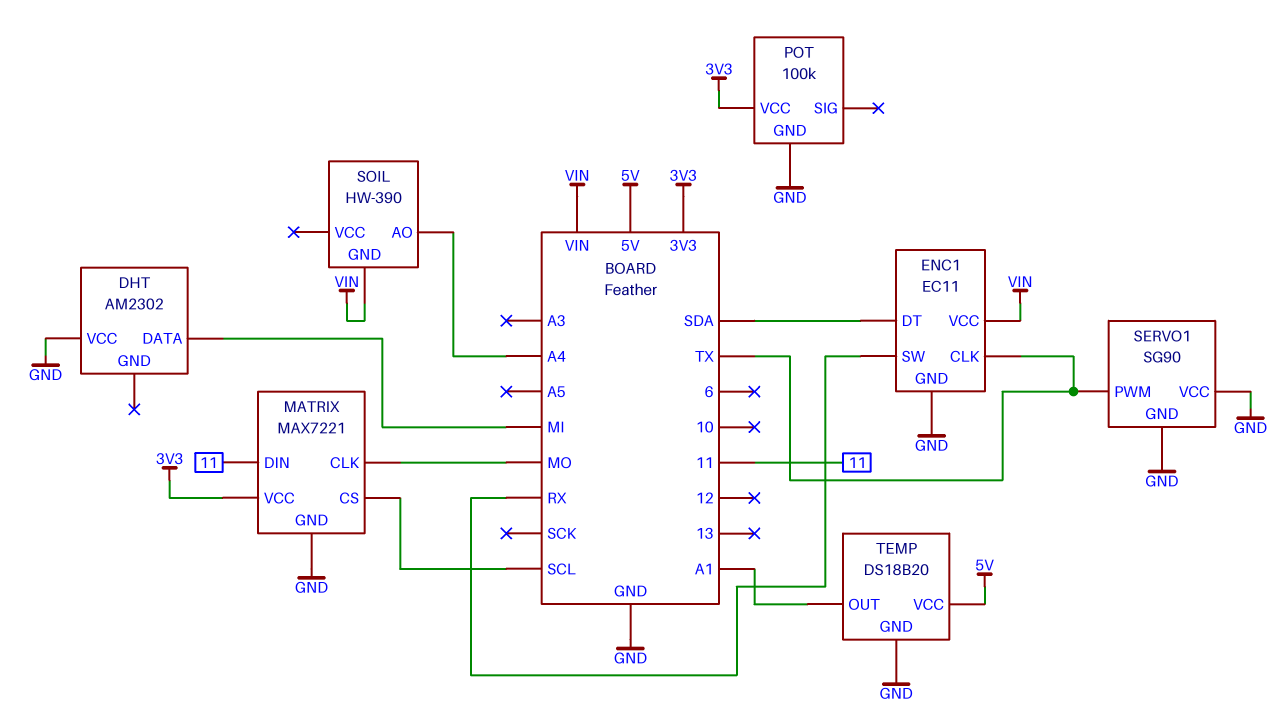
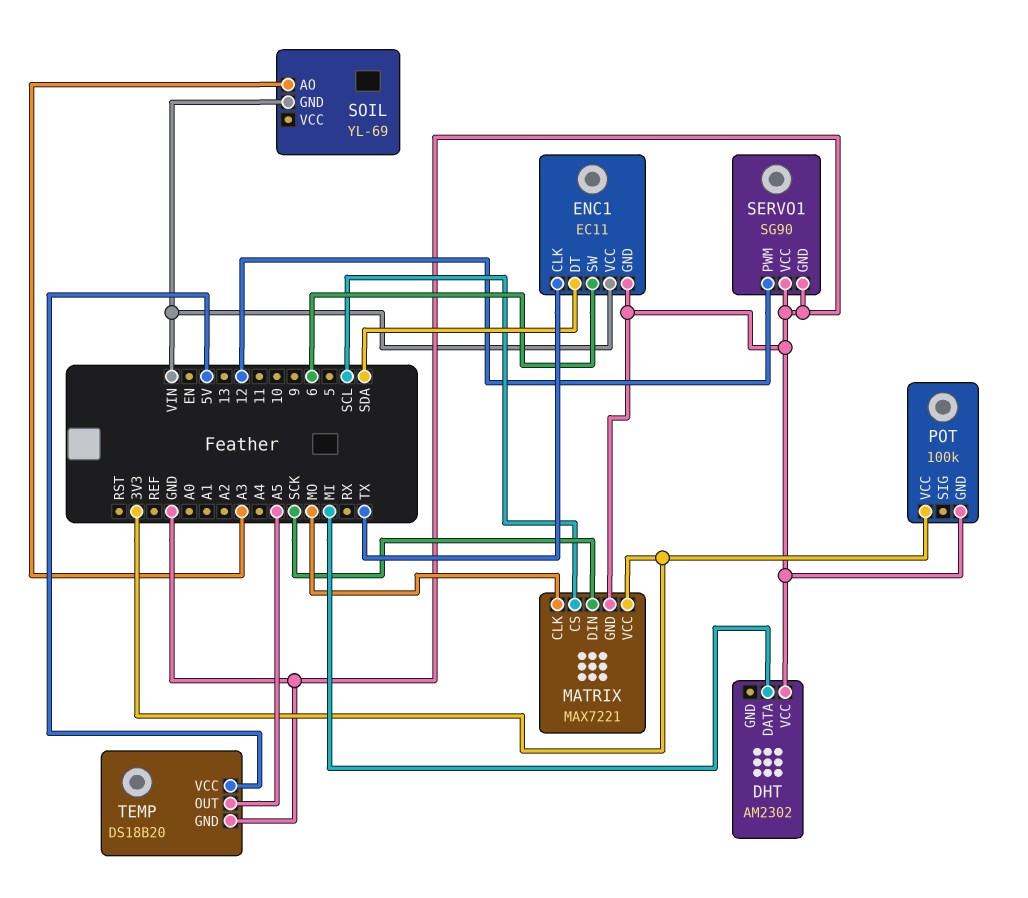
ENC1 pin SW: RX -> 6
MATRIX pin DIN: 11 -> SCK
SERVO1 pin PWM: TX -> 12
SOIL: HW-390 -> YL-69
SOIL pin AO: A4 -> A3
TEMP pin OUT: A1 -> A5

